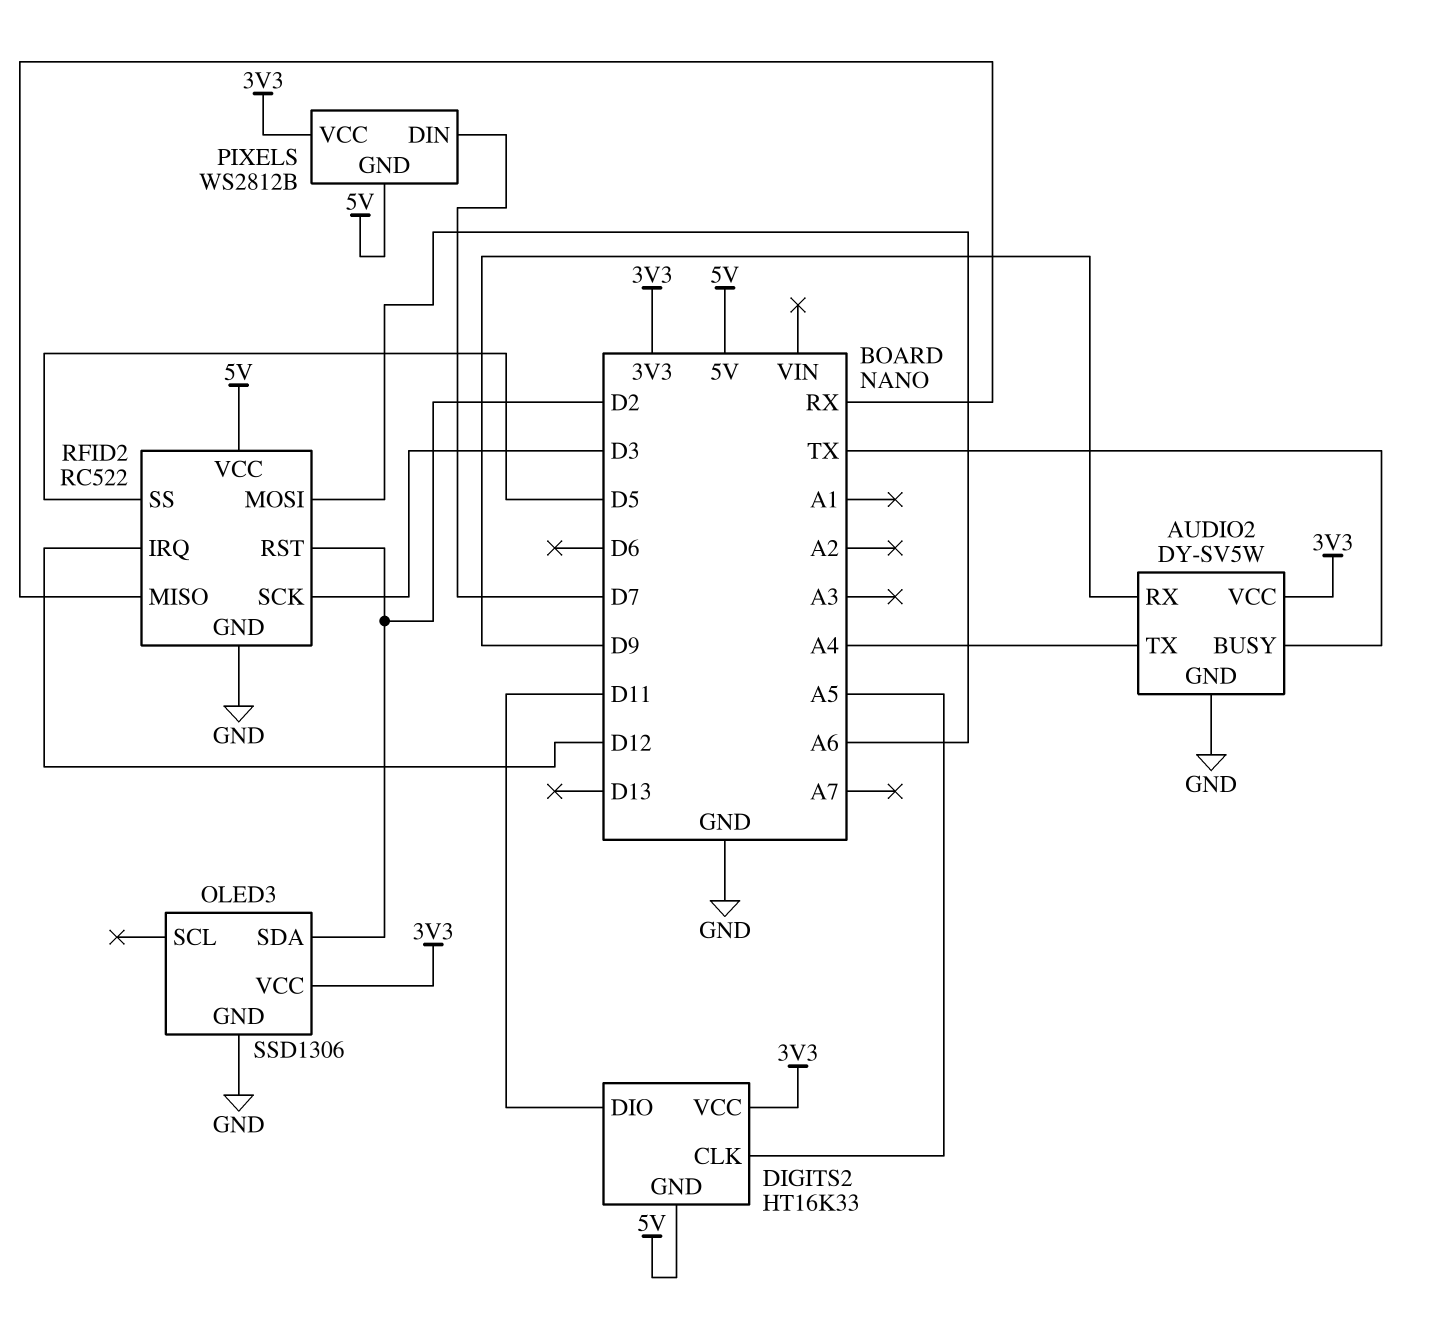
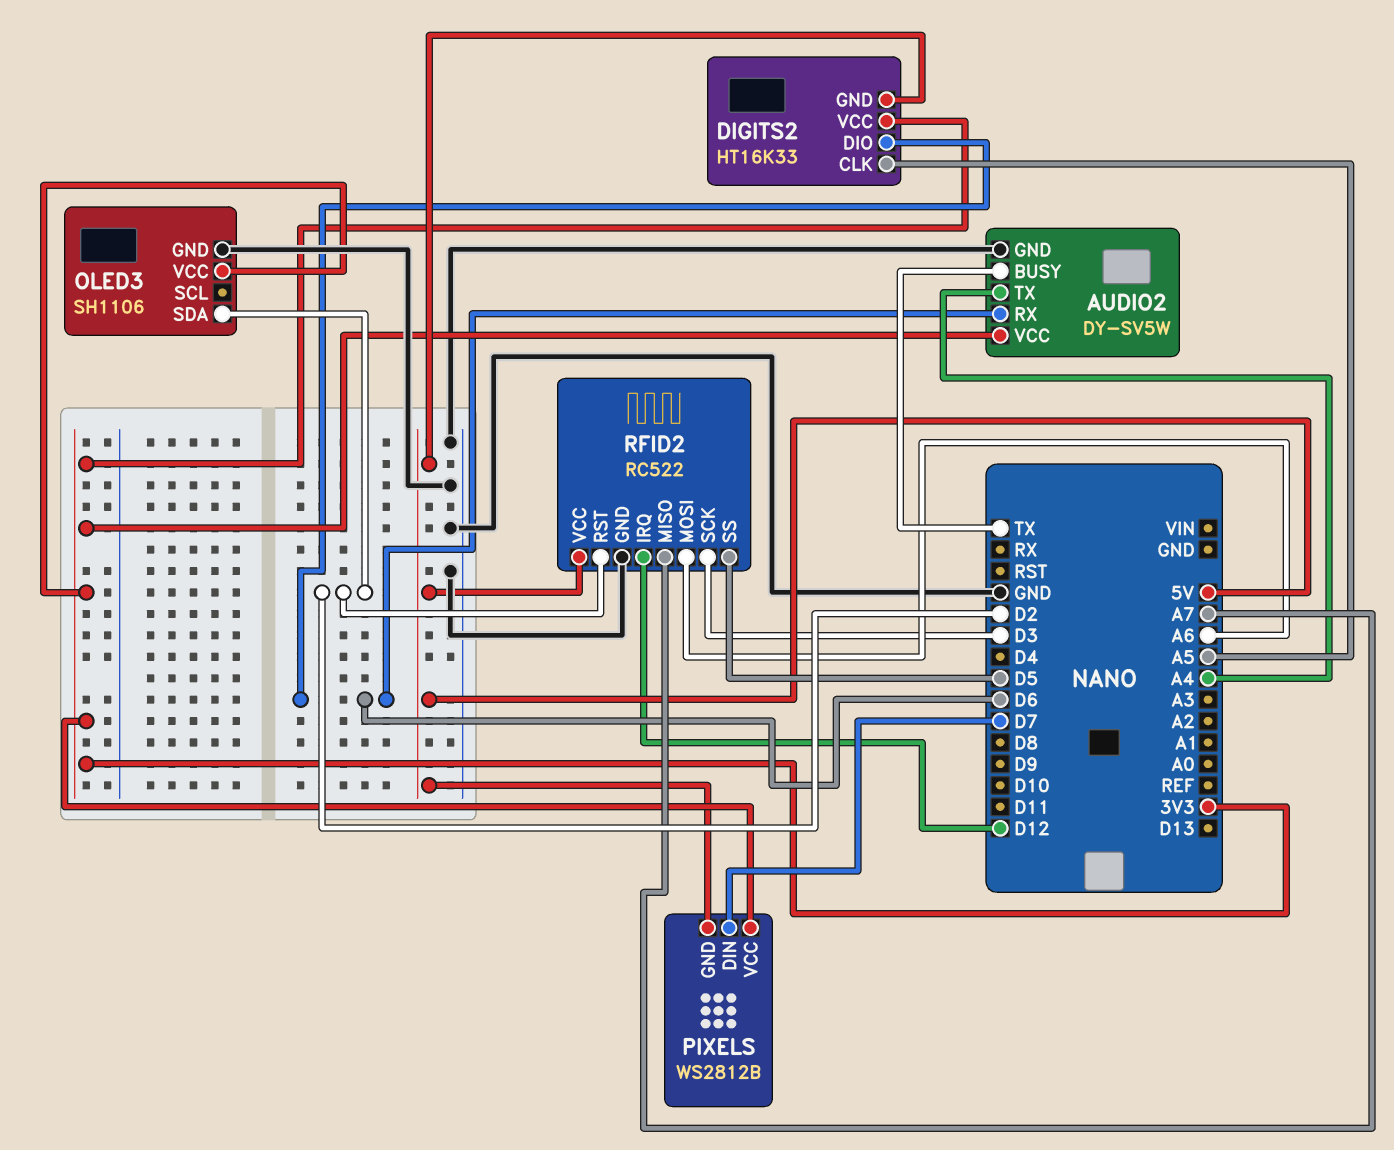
AUDIO2 pin RX: D9 -> D6
DIGITS2 pin DIO: D11 -> D6
OLED3: SSD1306 -> SH1106
RFID2 pin MISO: RX -> A7

